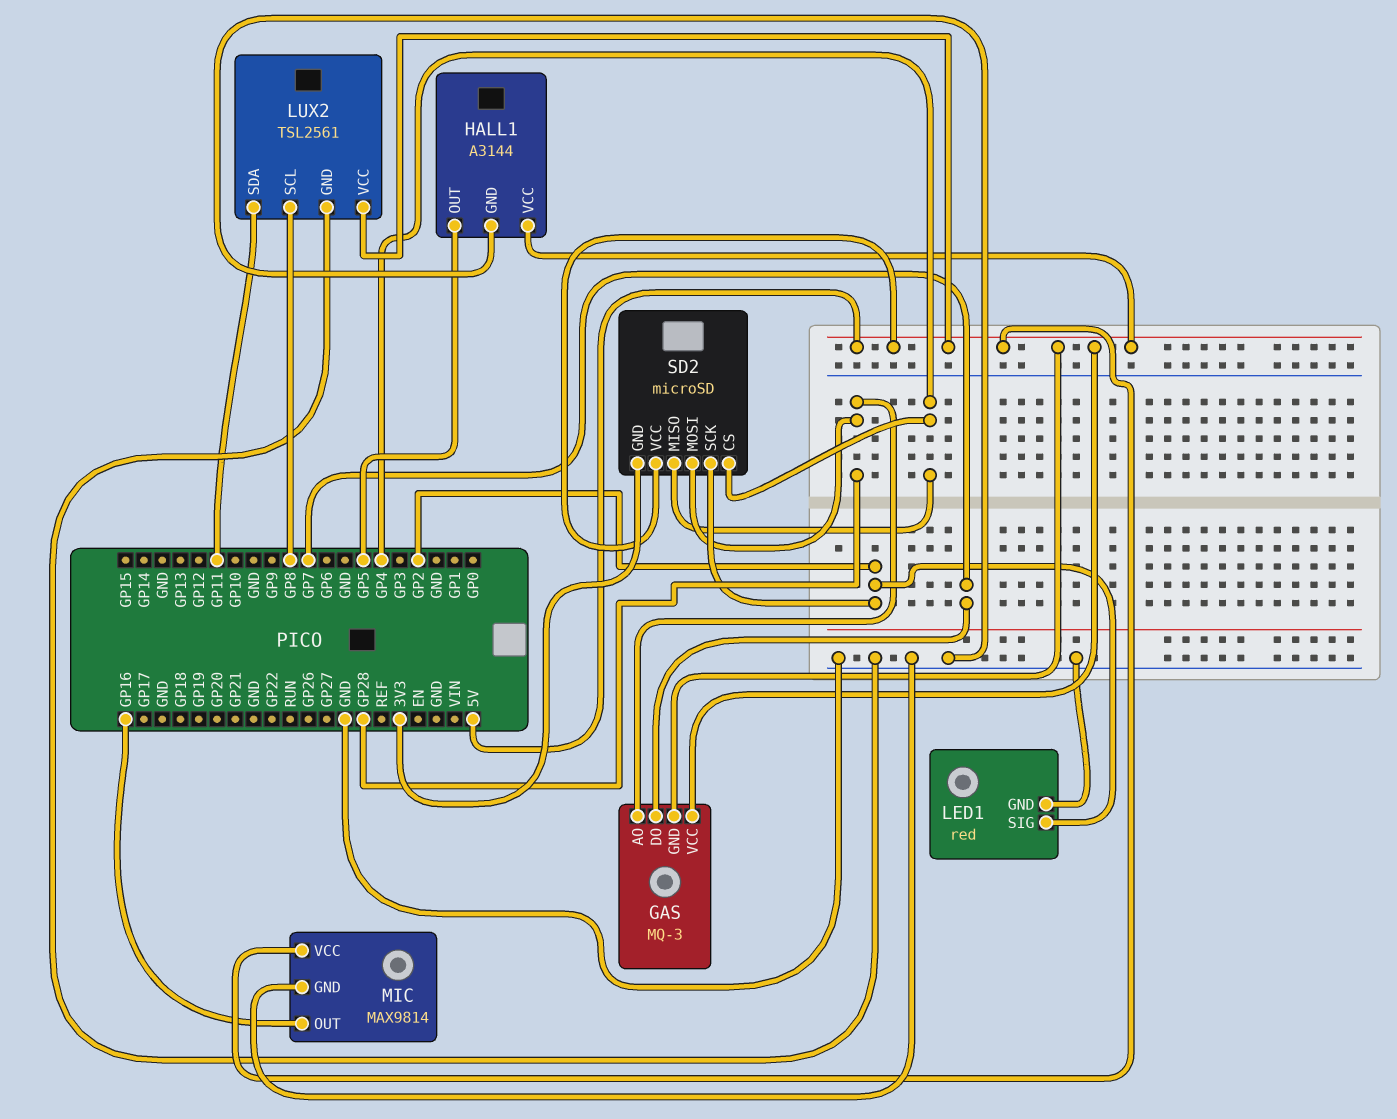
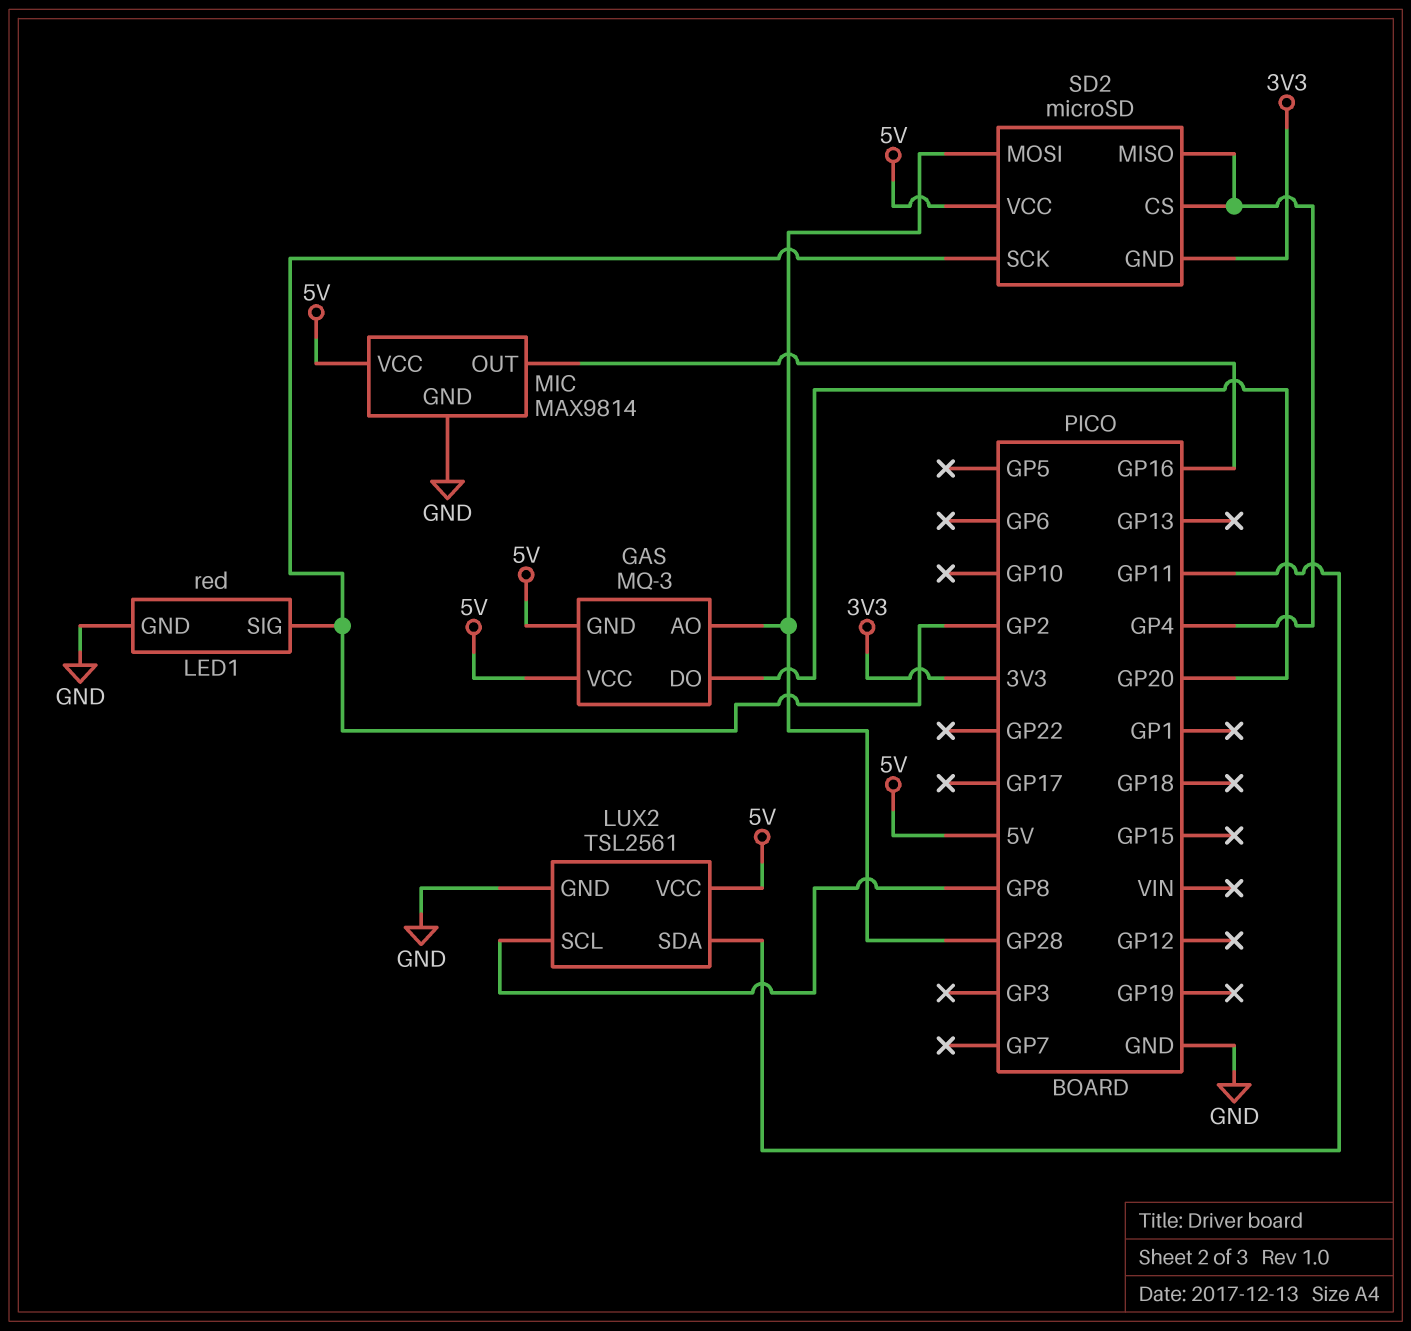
GAS pin DO: GP7 -> GP20
HALL1: A3144 -> none
HALL1 pin GND: GND -> none
HALL1 pin OUT: GP5 -> none
HALL1 pin VCC: 5V -> none

